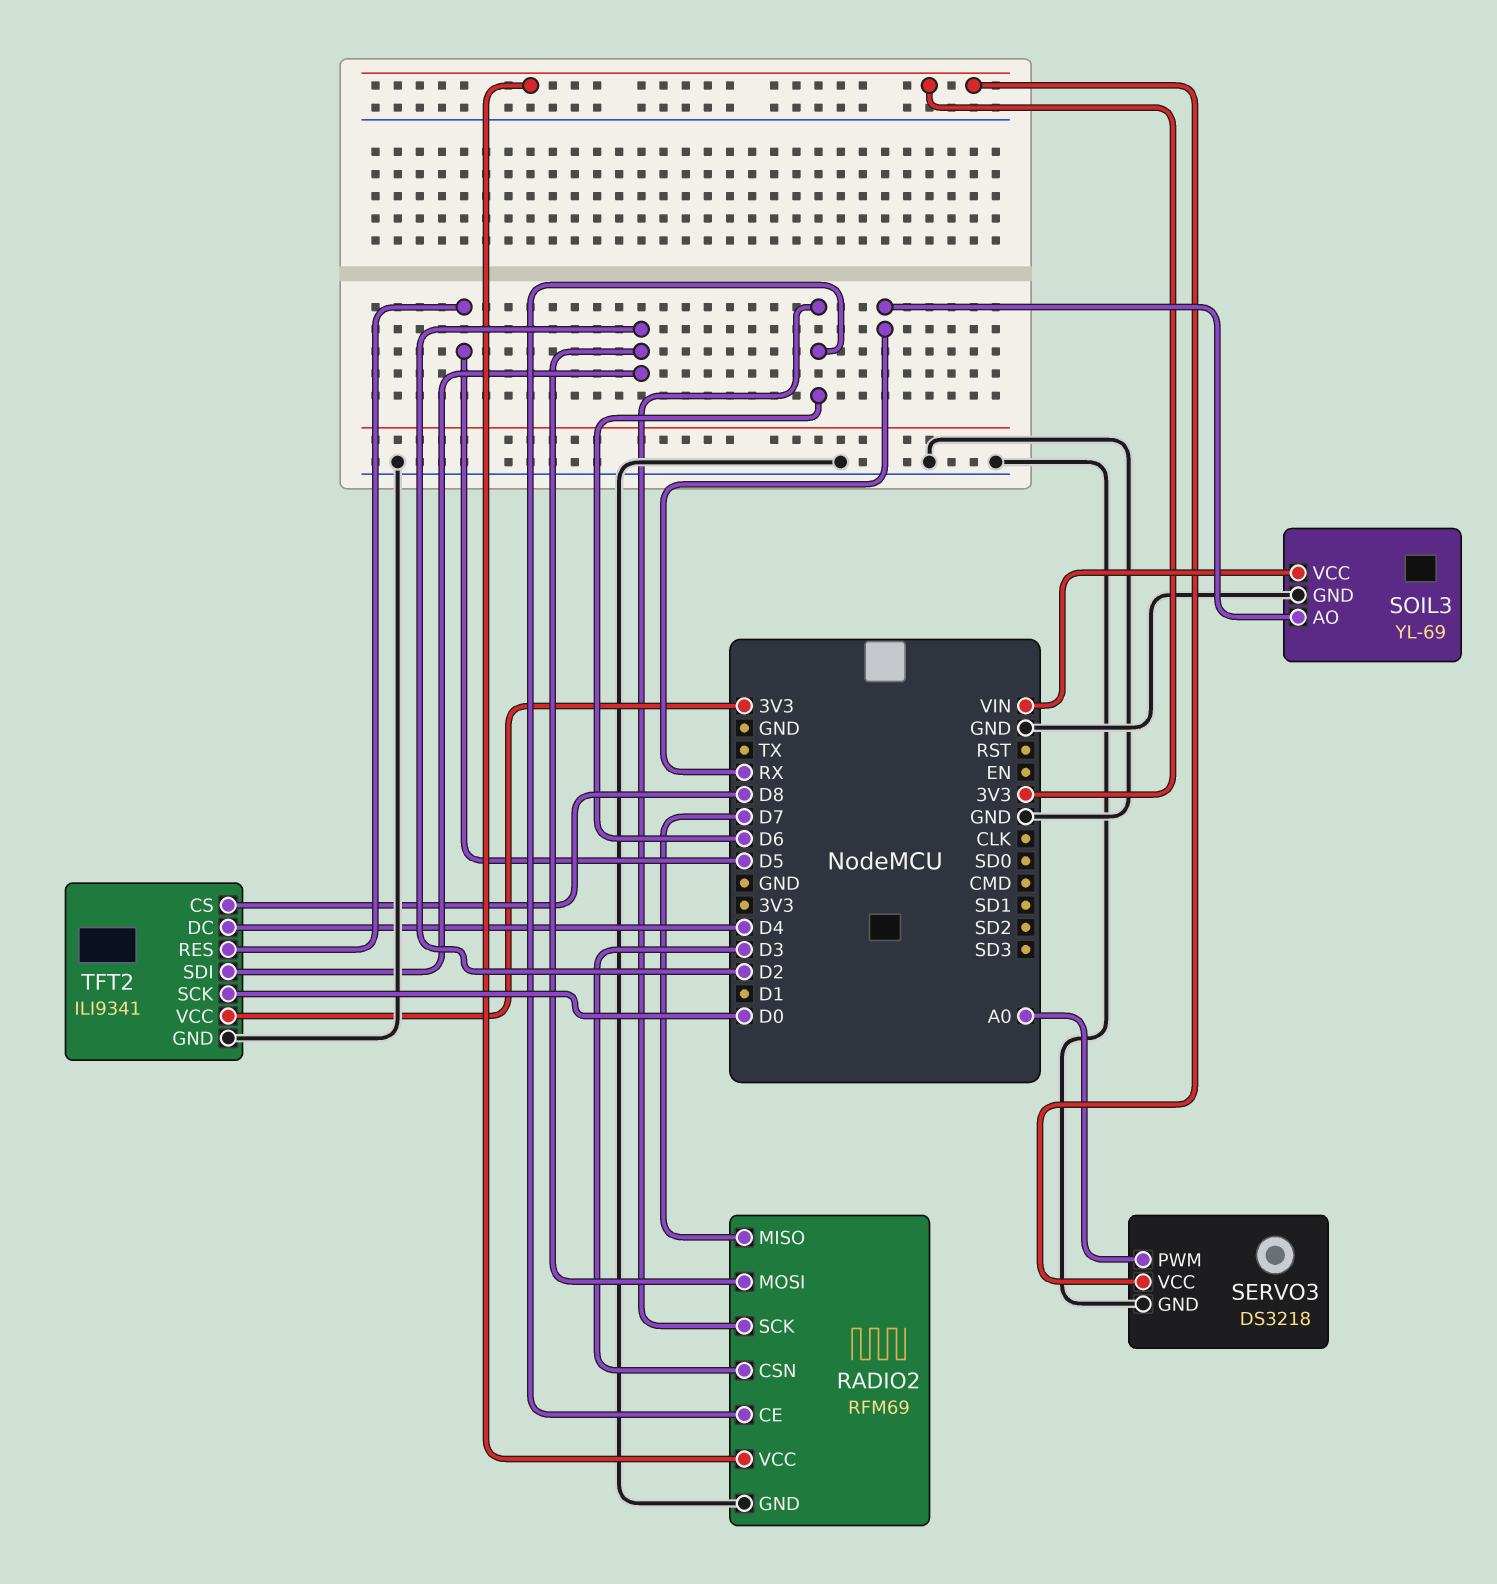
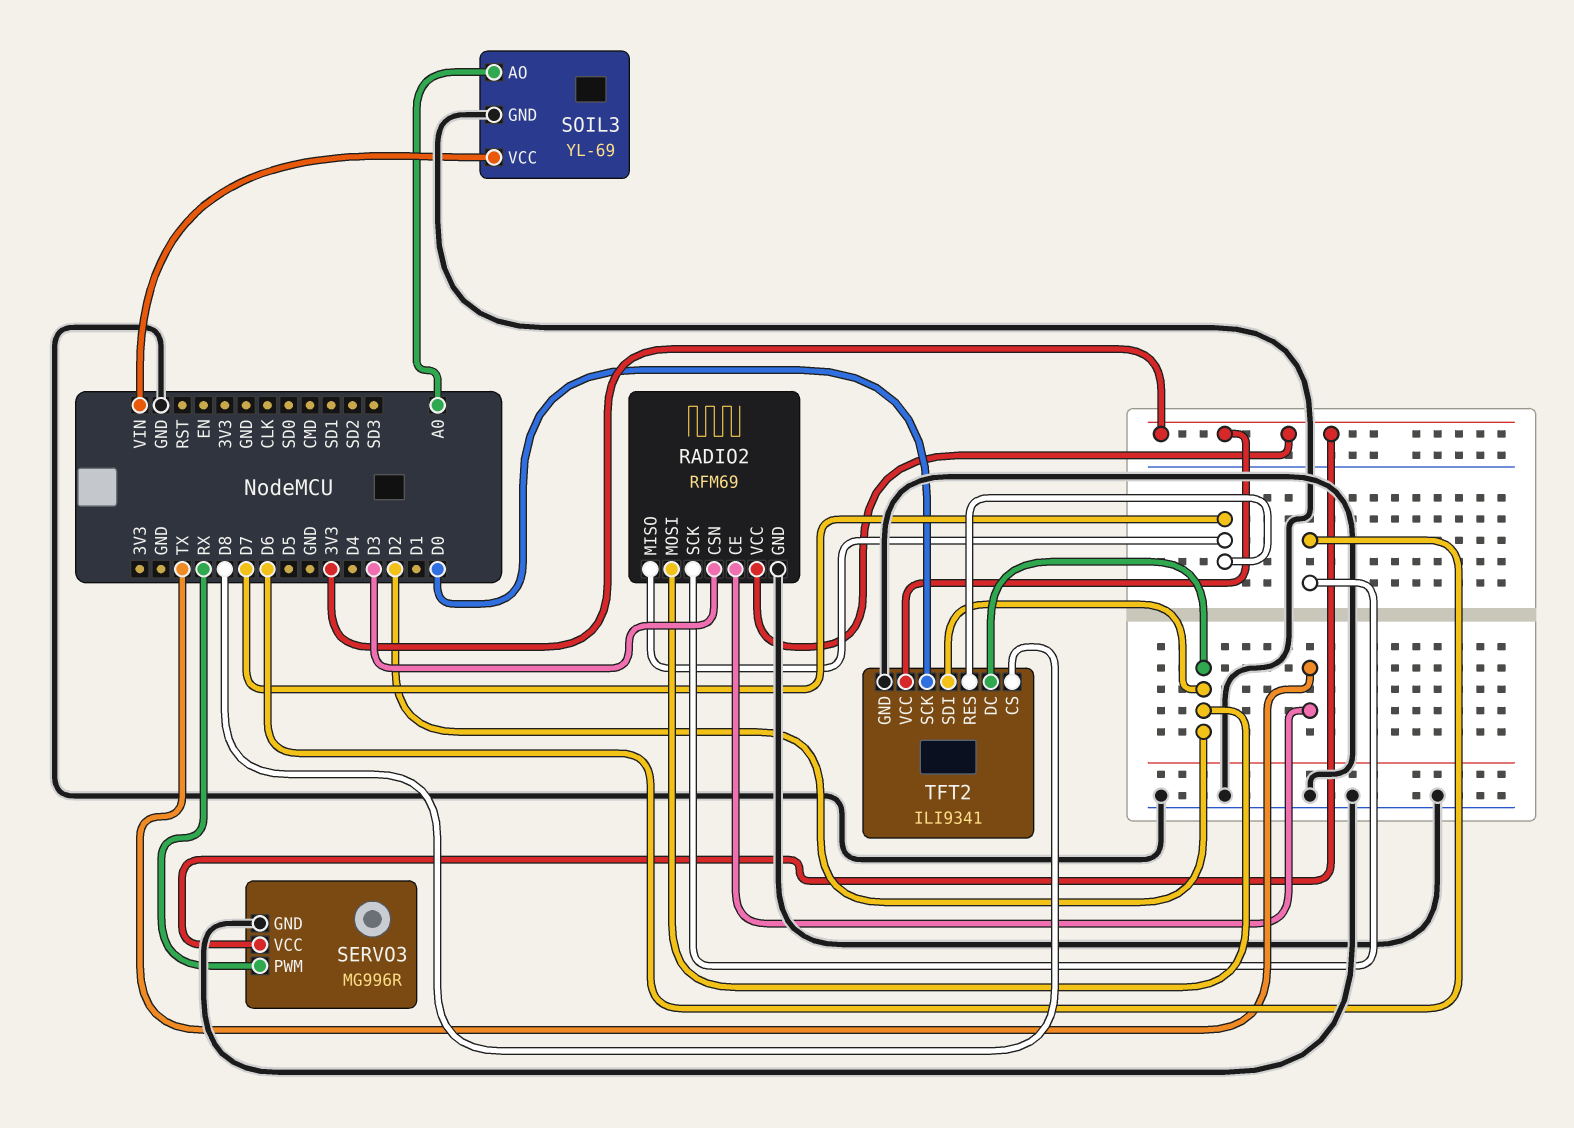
RADIO2 pin CE: D6 -> TX
SERVO3: DS3218 -> MG996R
SERVO3 pin PWM: A0 -> RX
SOIL3 pin AO: RX -> A0
TFT2 pin DC: D4 -> D2
TFT2 pin RES: D5 -> D7

